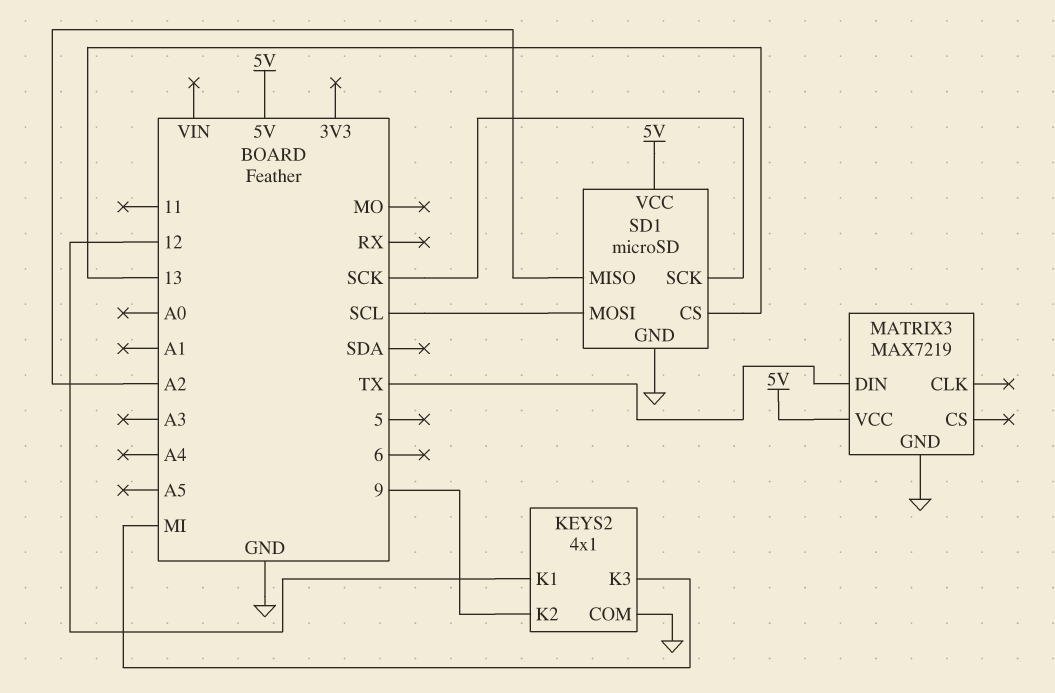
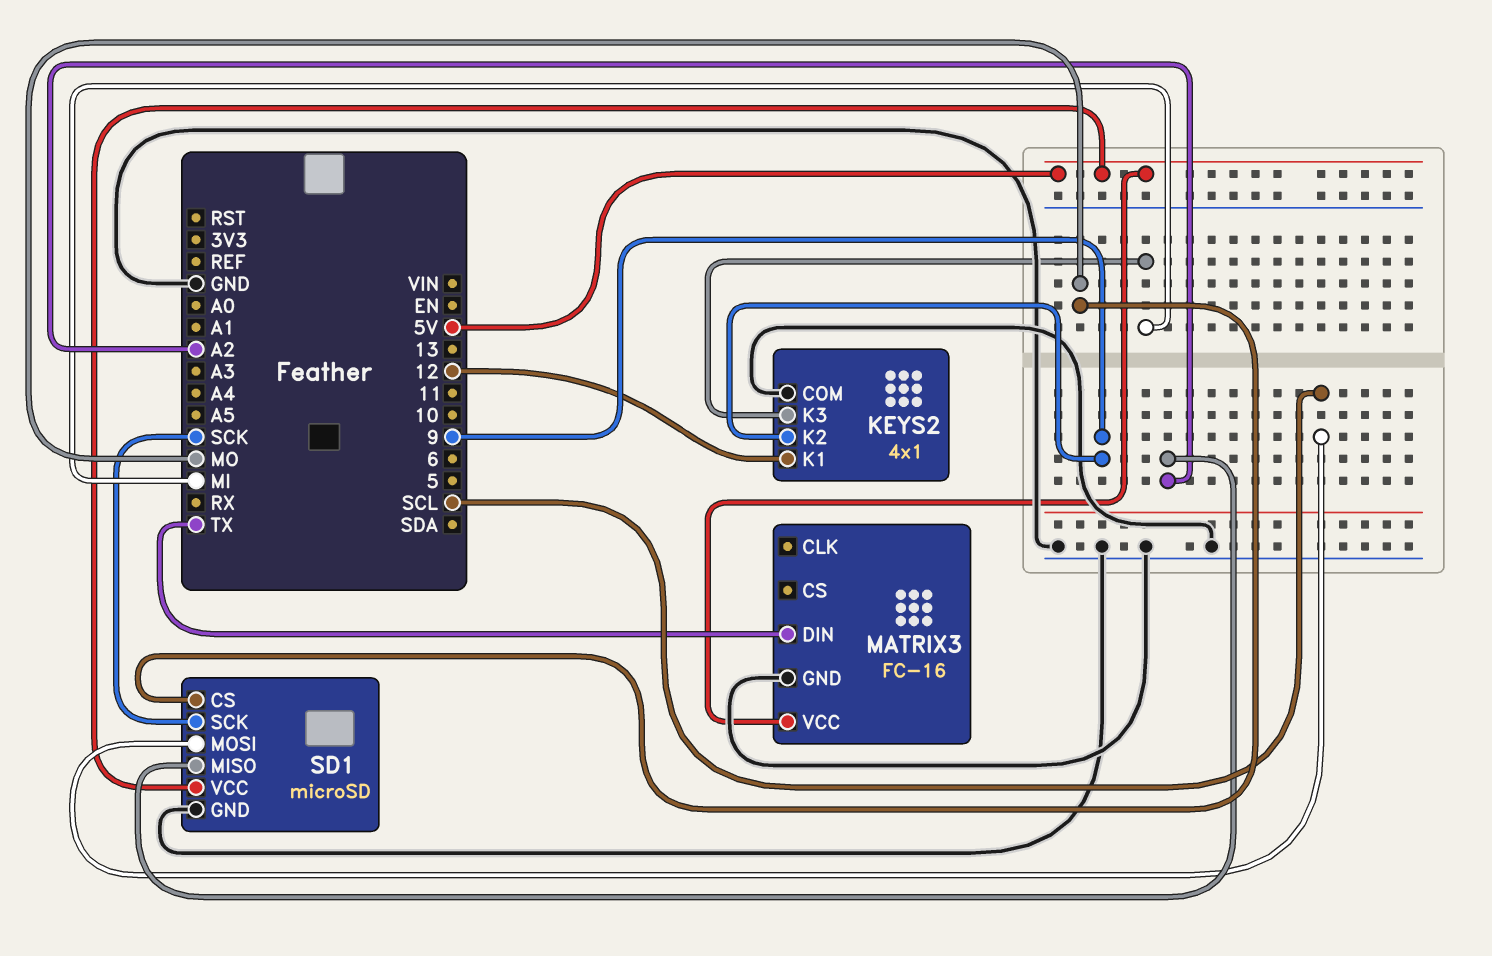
MATRIX3: MAX7219 -> FC-16
SD1 pin CS: 13 -> MO

